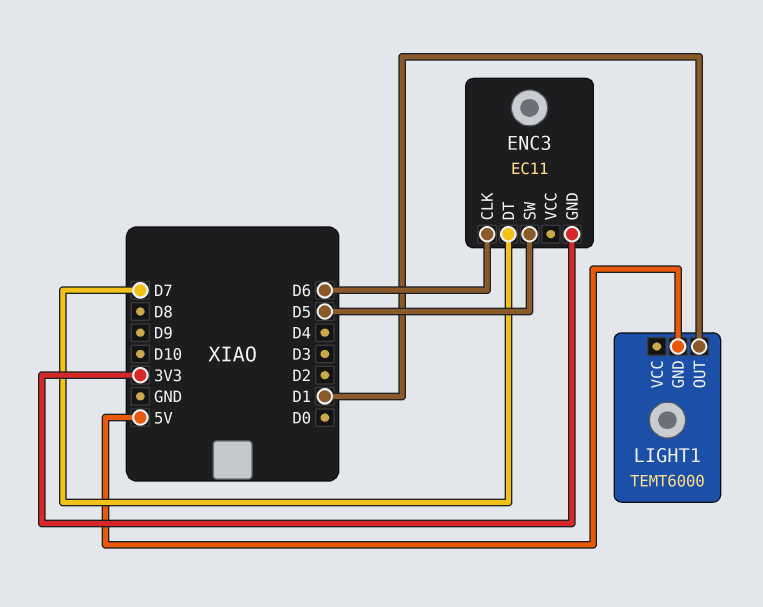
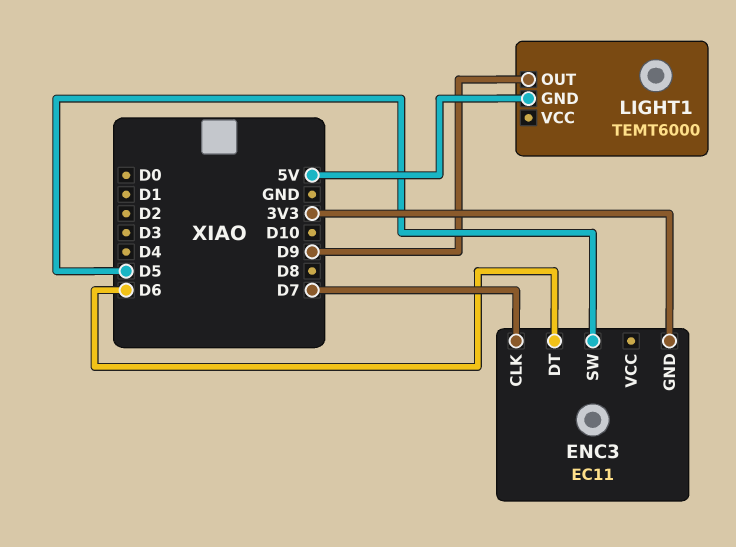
ENC3 pin CLK: D6 -> D7
ENC3 pin DT: D7 -> D6
LIGHT1 pin OUT: D1 -> D9

